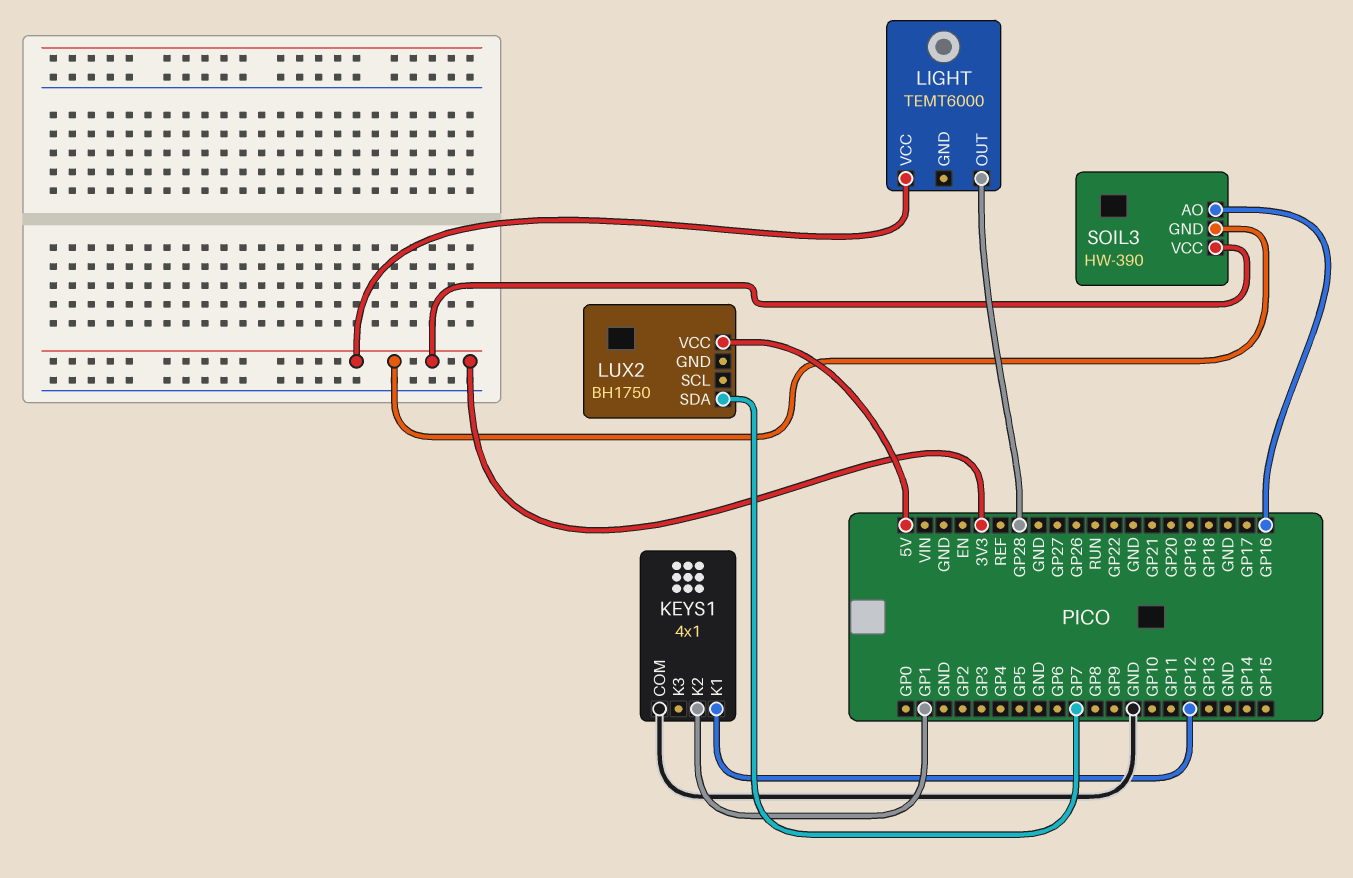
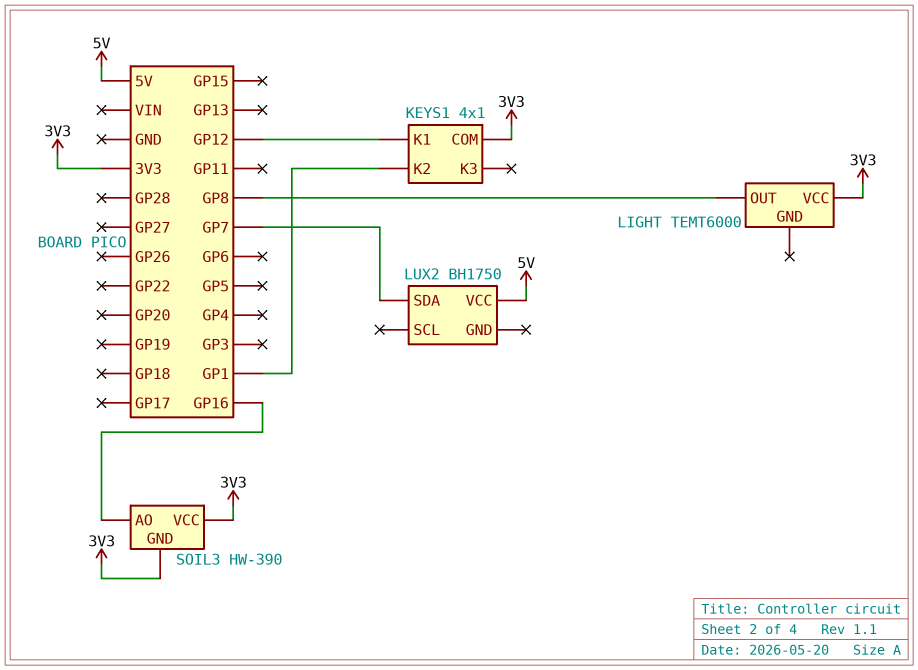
KEYS1 pin COM: GND -> 3V3
LIGHT pin OUT: GP28 -> GP8

